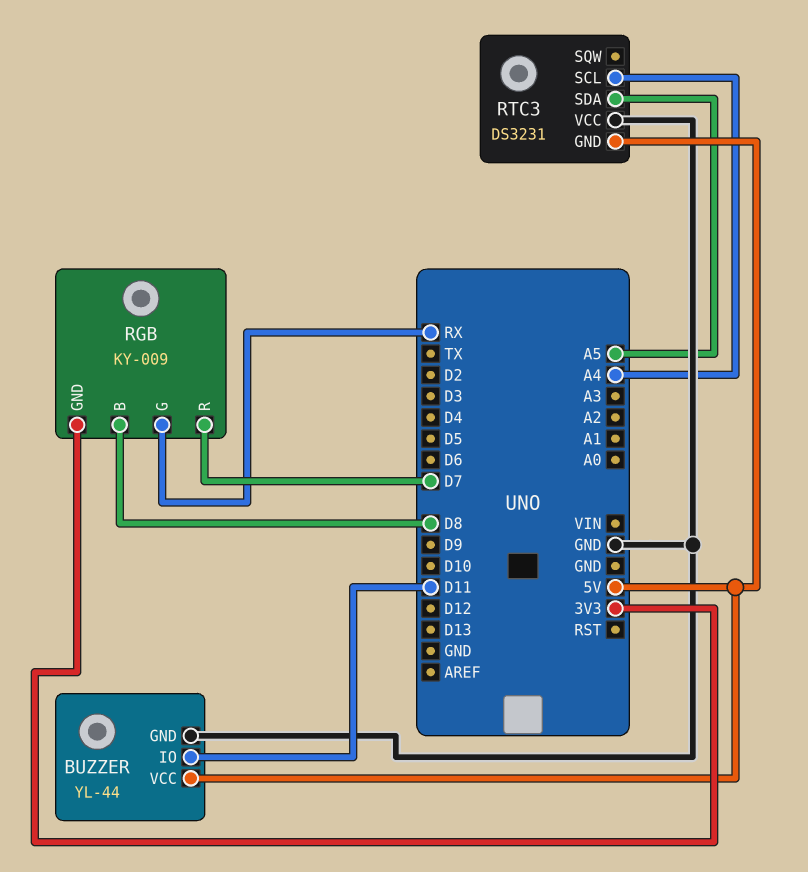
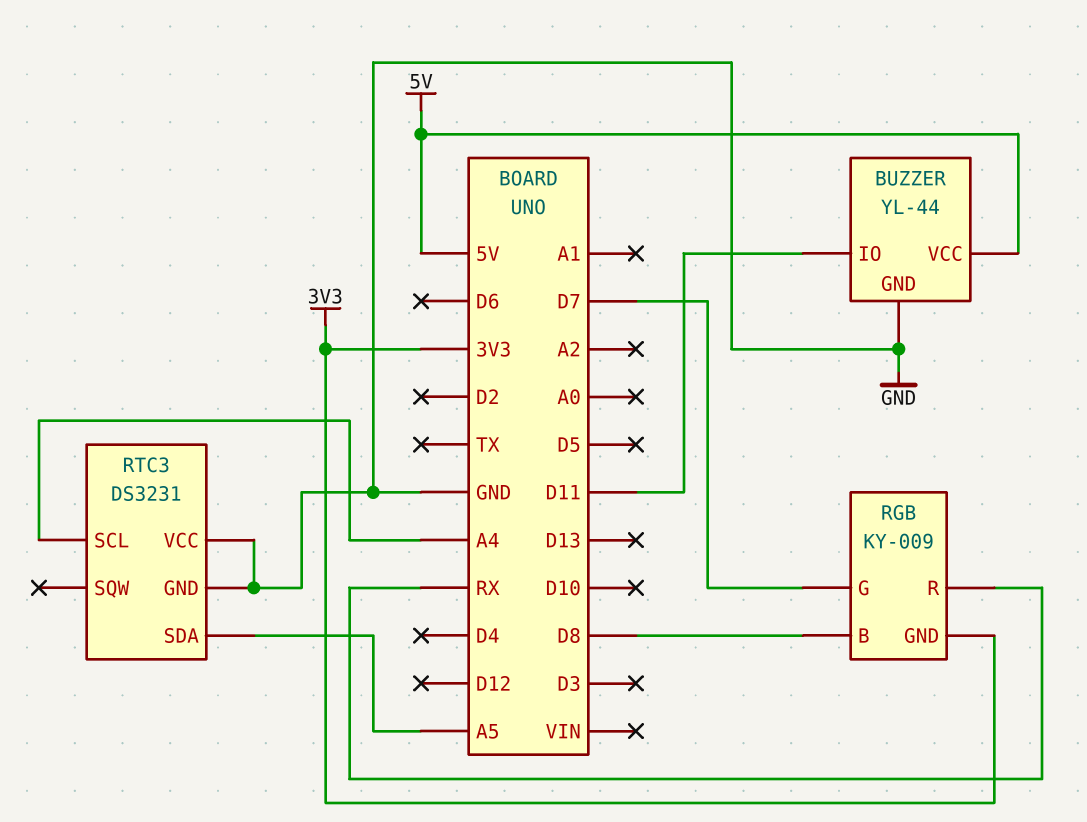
RGB pin G: RX -> D7
RGB pin R: D7 -> RX
RTC3 pin GND: 5V -> GND

